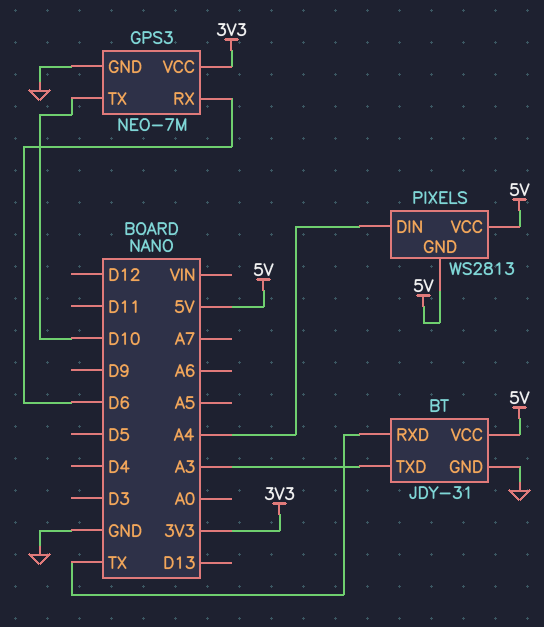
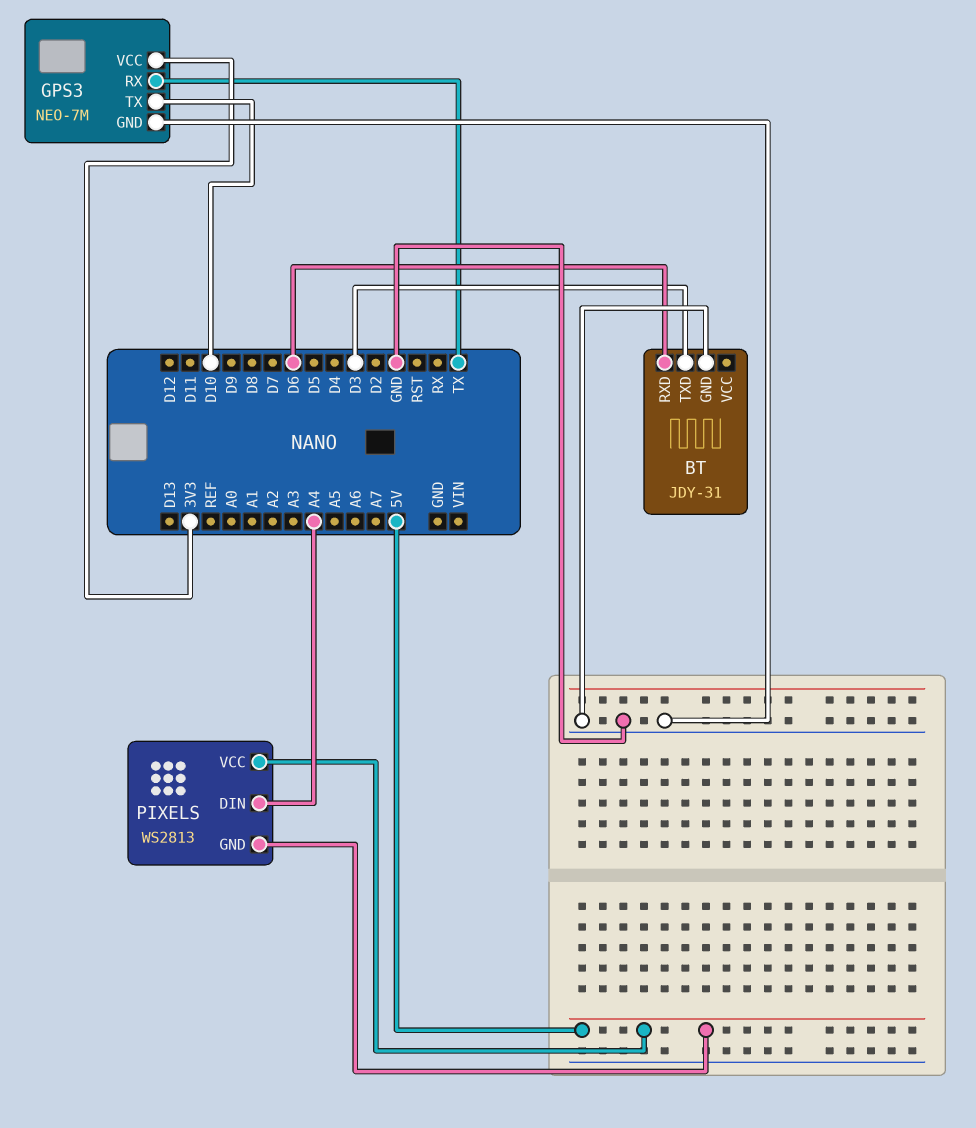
BT pin RXD: TX -> D6
BT pin TXD: A3 -> D3
BT pin VCC: 5V -> none
GPS3 pin RX: D6 -> TX

